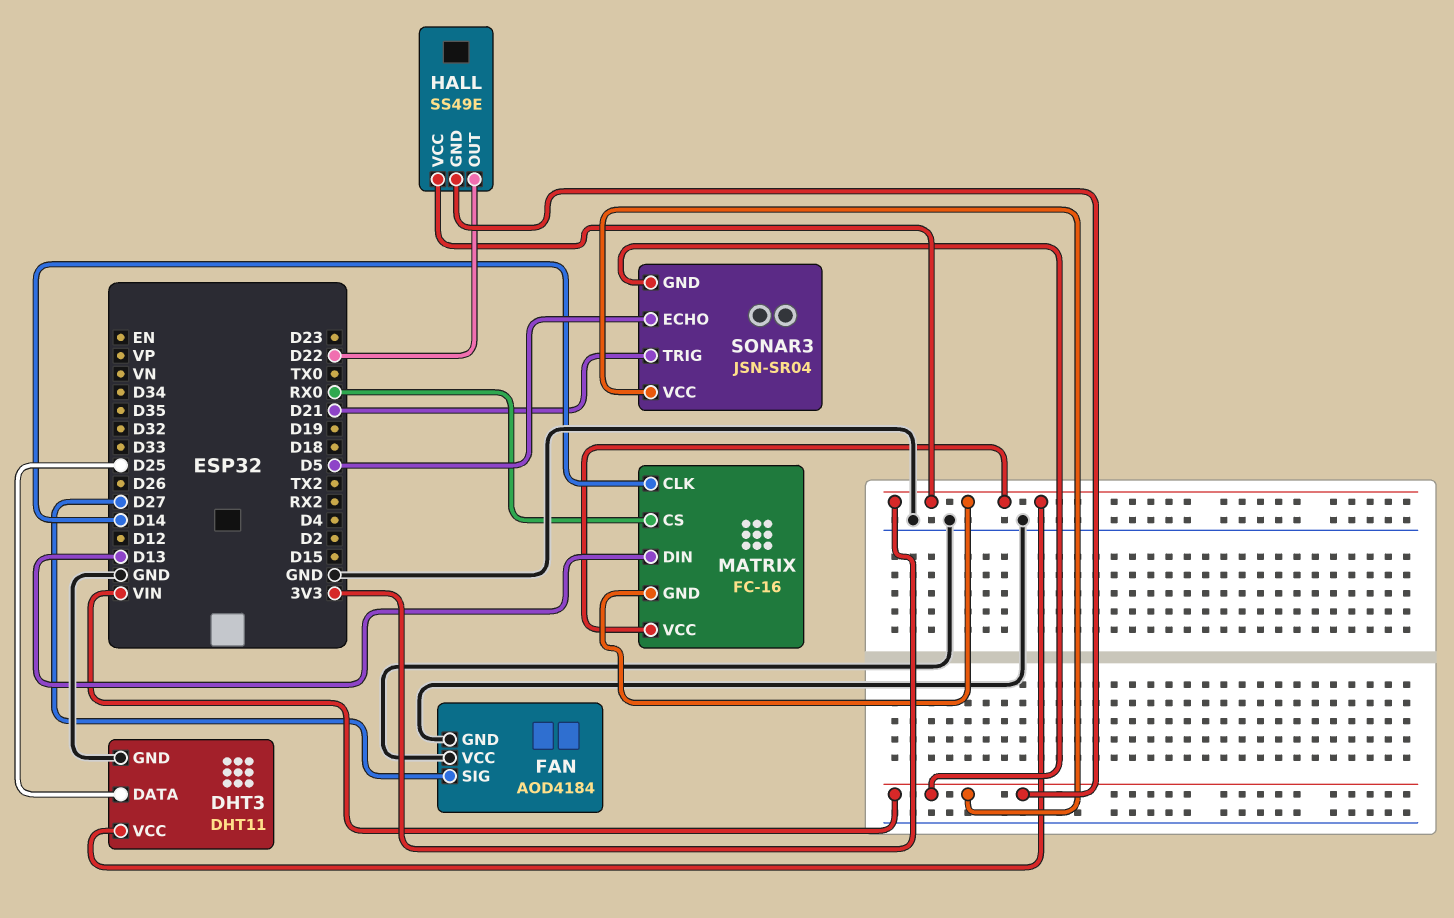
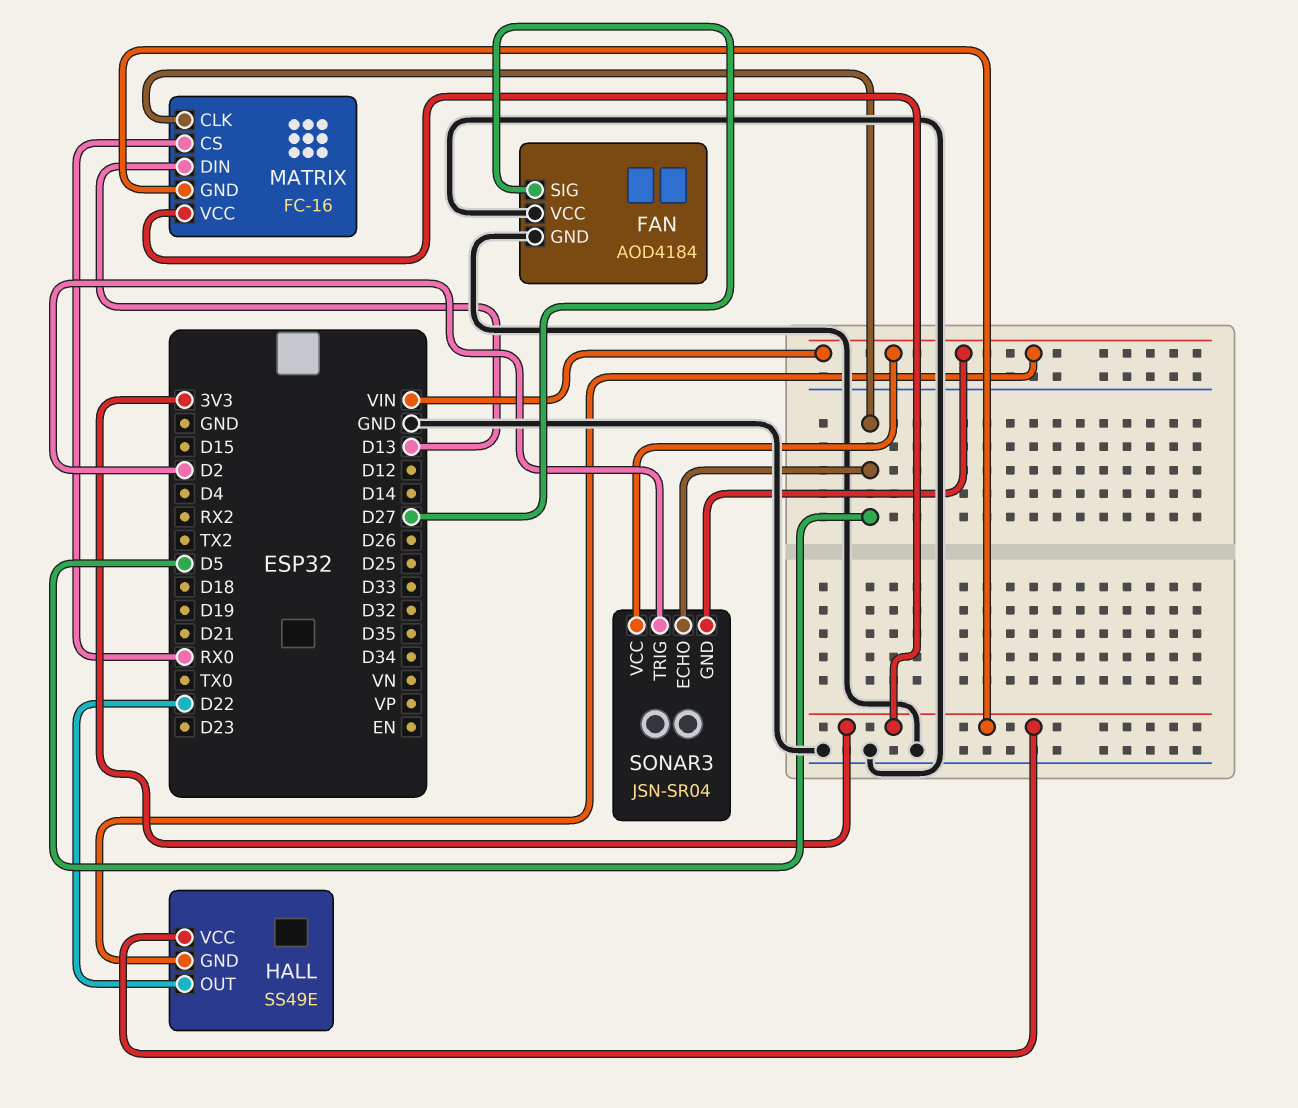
DHT3: DHT11 -> none
DHT3 pin DATA: D25 -> none
DHT3 pin GND: GND -> none
DHT3 pin VCC: 3V3 -> none
MATRIX pin CLK: D14 -> D5
SONAR3 pin TRIG: D21 -> D2

